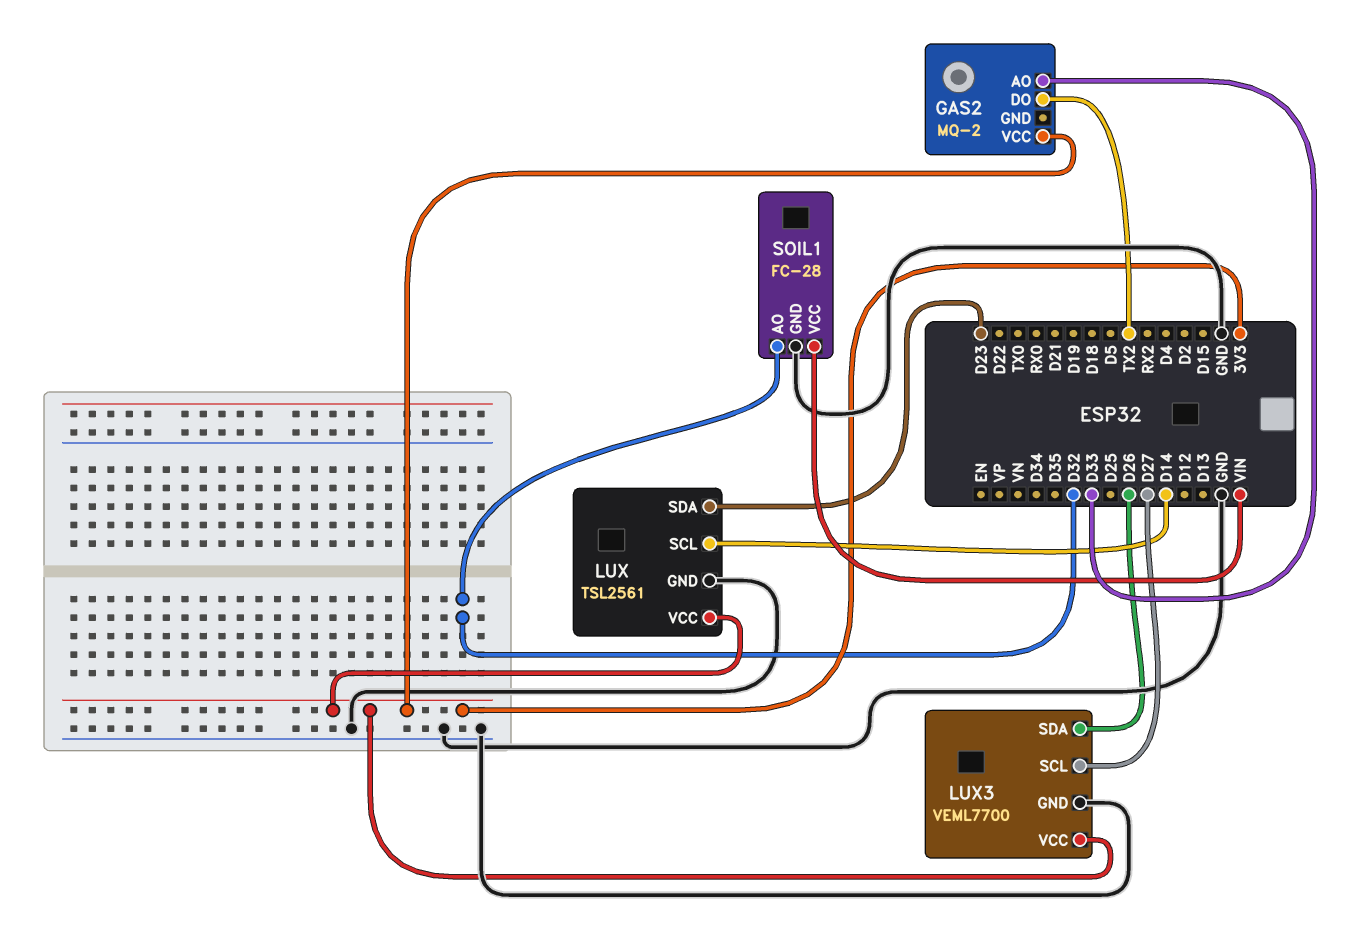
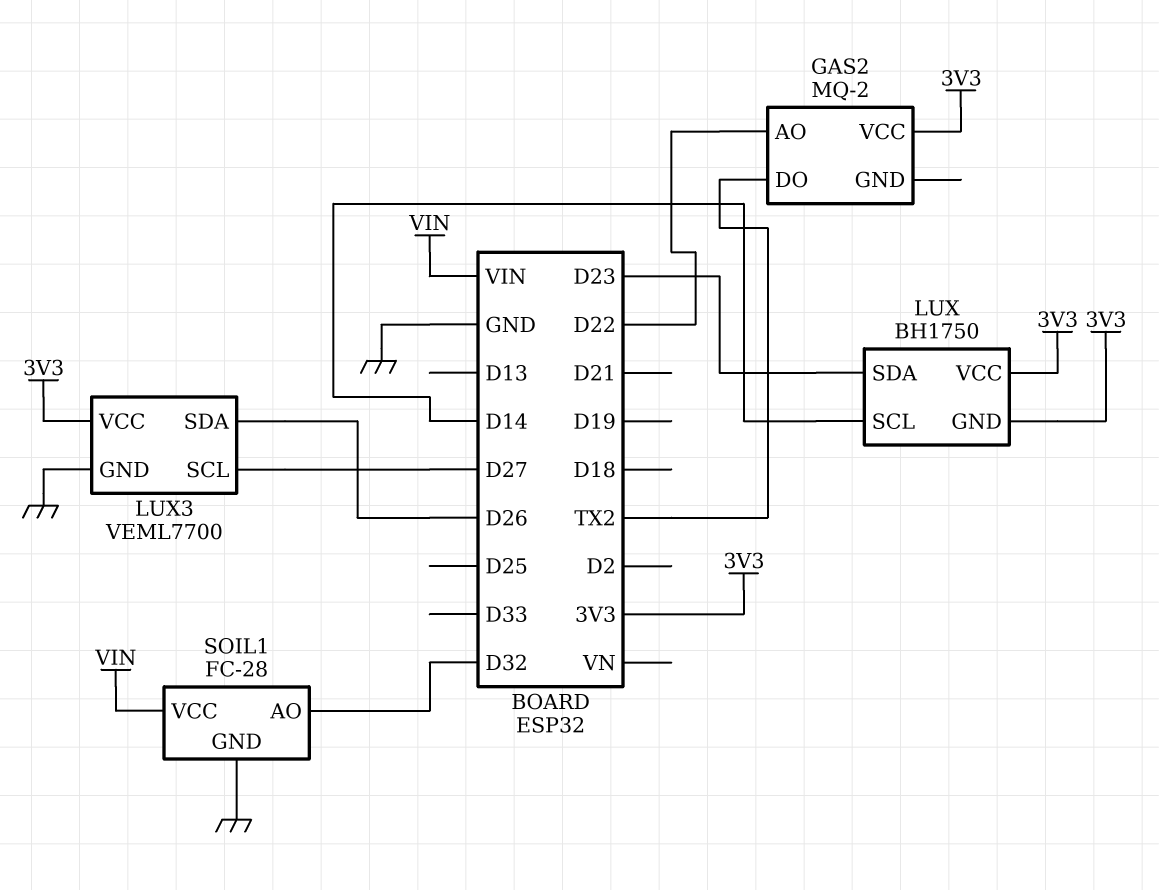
GAS2 pin AO: D33 -> D22
LUX: TSL2561 -> BH1750
LUX pin GND: GND -> 3V3

